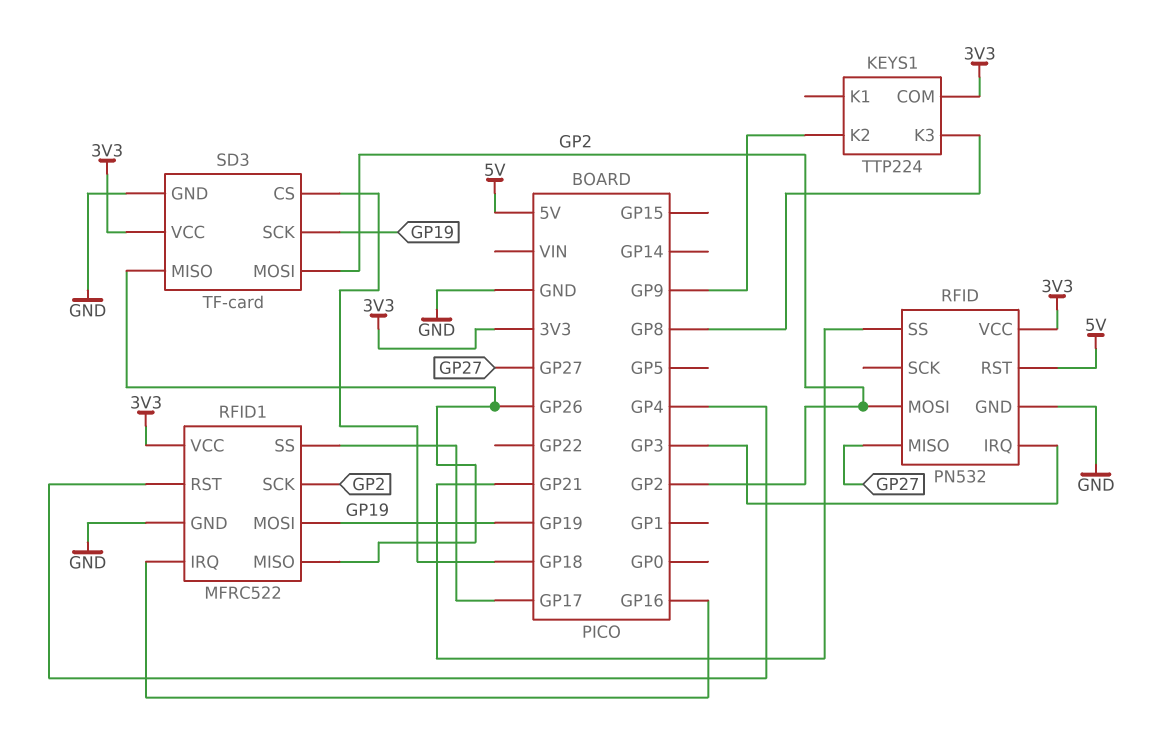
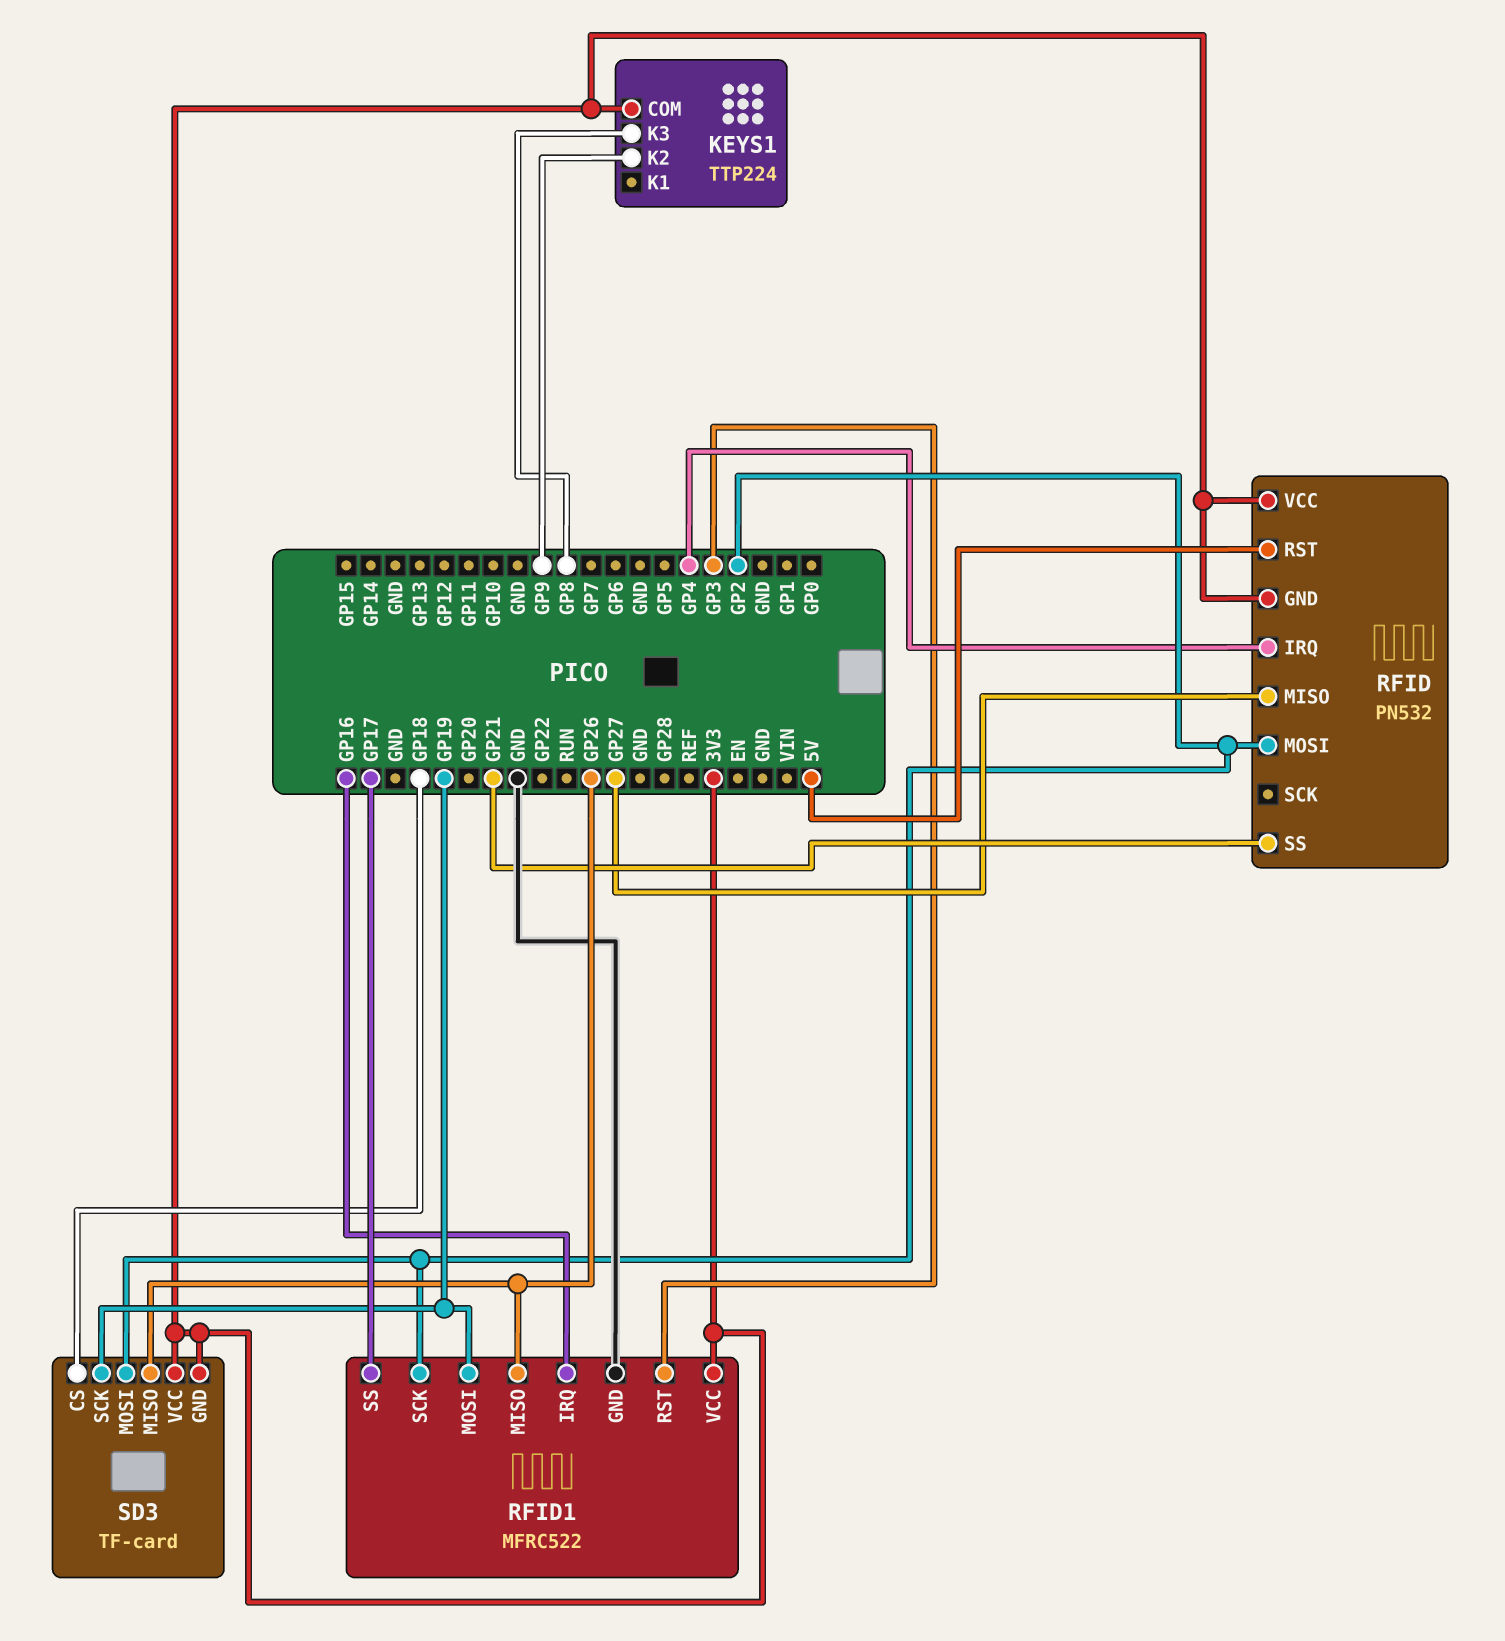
RFID pin GND: GND -> 3V3
RFID pin IRQ: GP3 -> GP4
RFID1 pin RST: GP4 -> GP3
SD3 pin GND: GND -> 3V3

